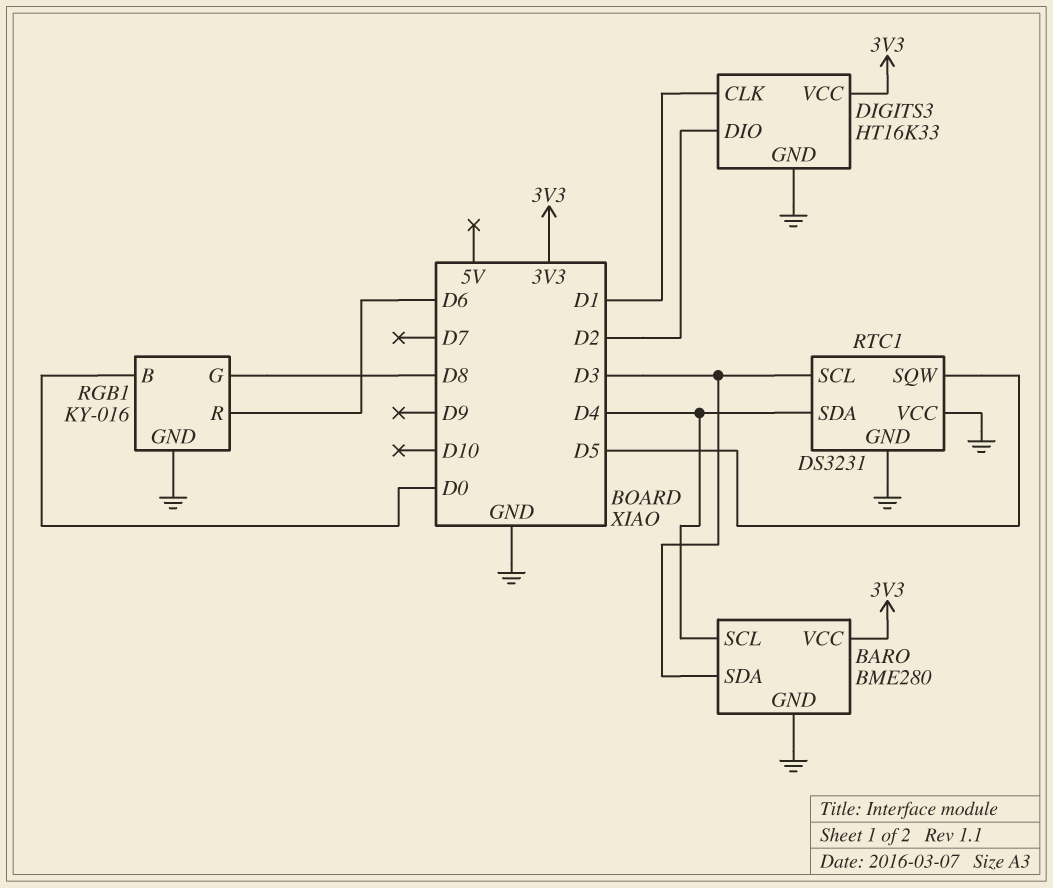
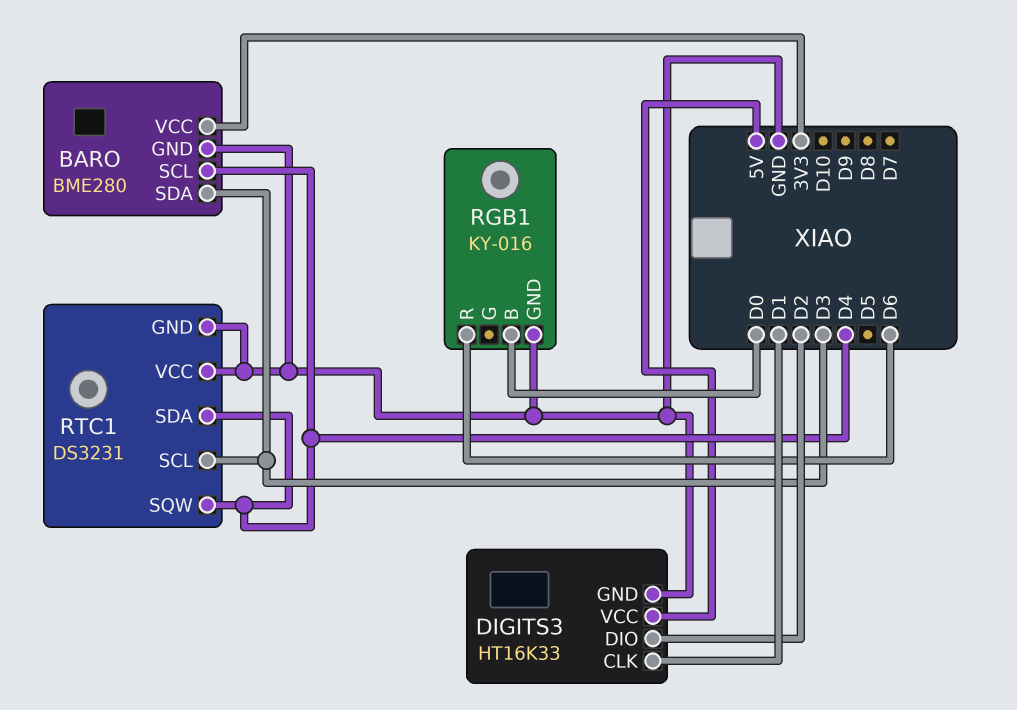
DIGITS3 pin VCC: 3V3 -> 5V
RGB1 pin G: D8 -> none
RTC1 pin SQW: D5 -> D4

